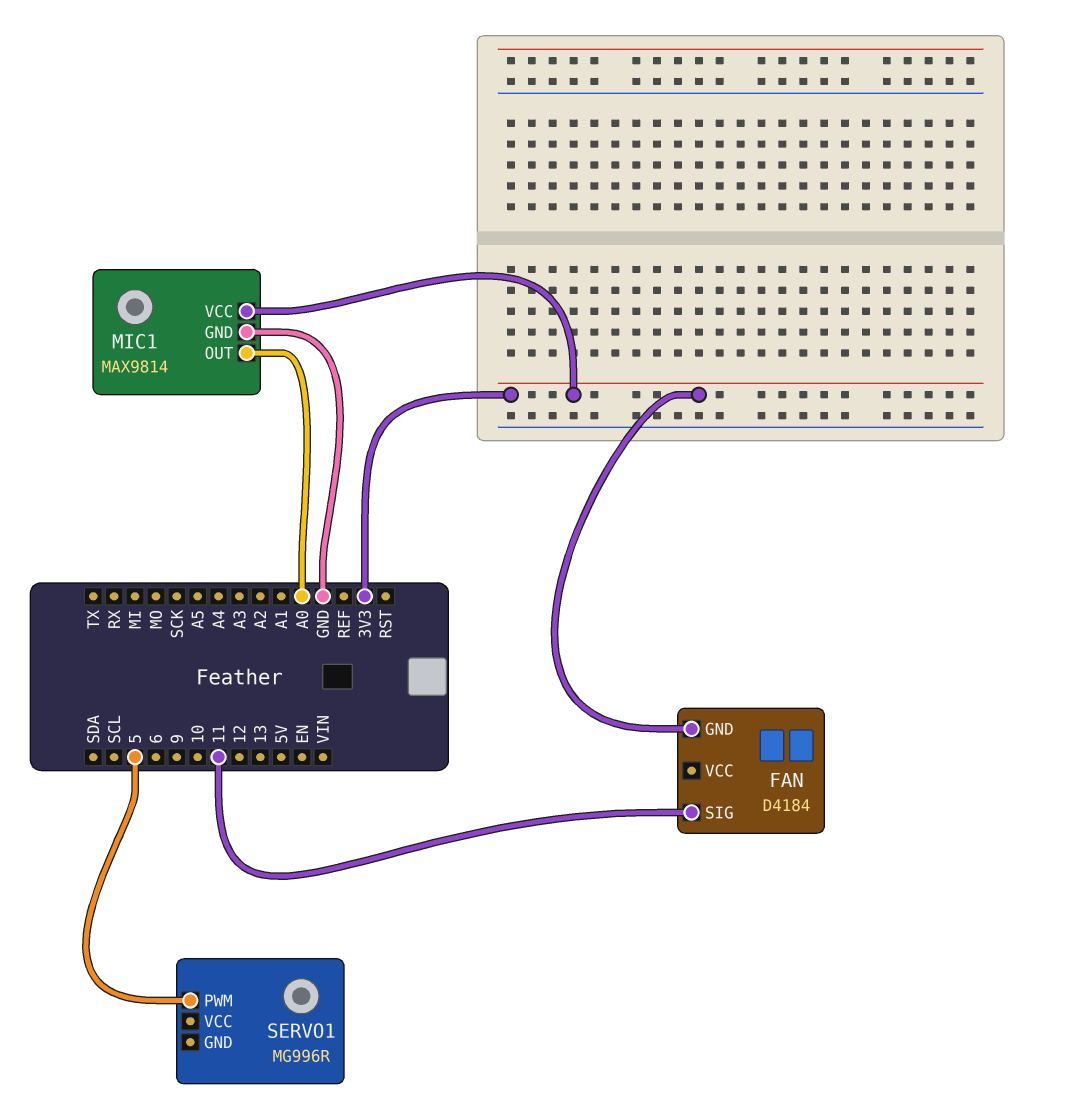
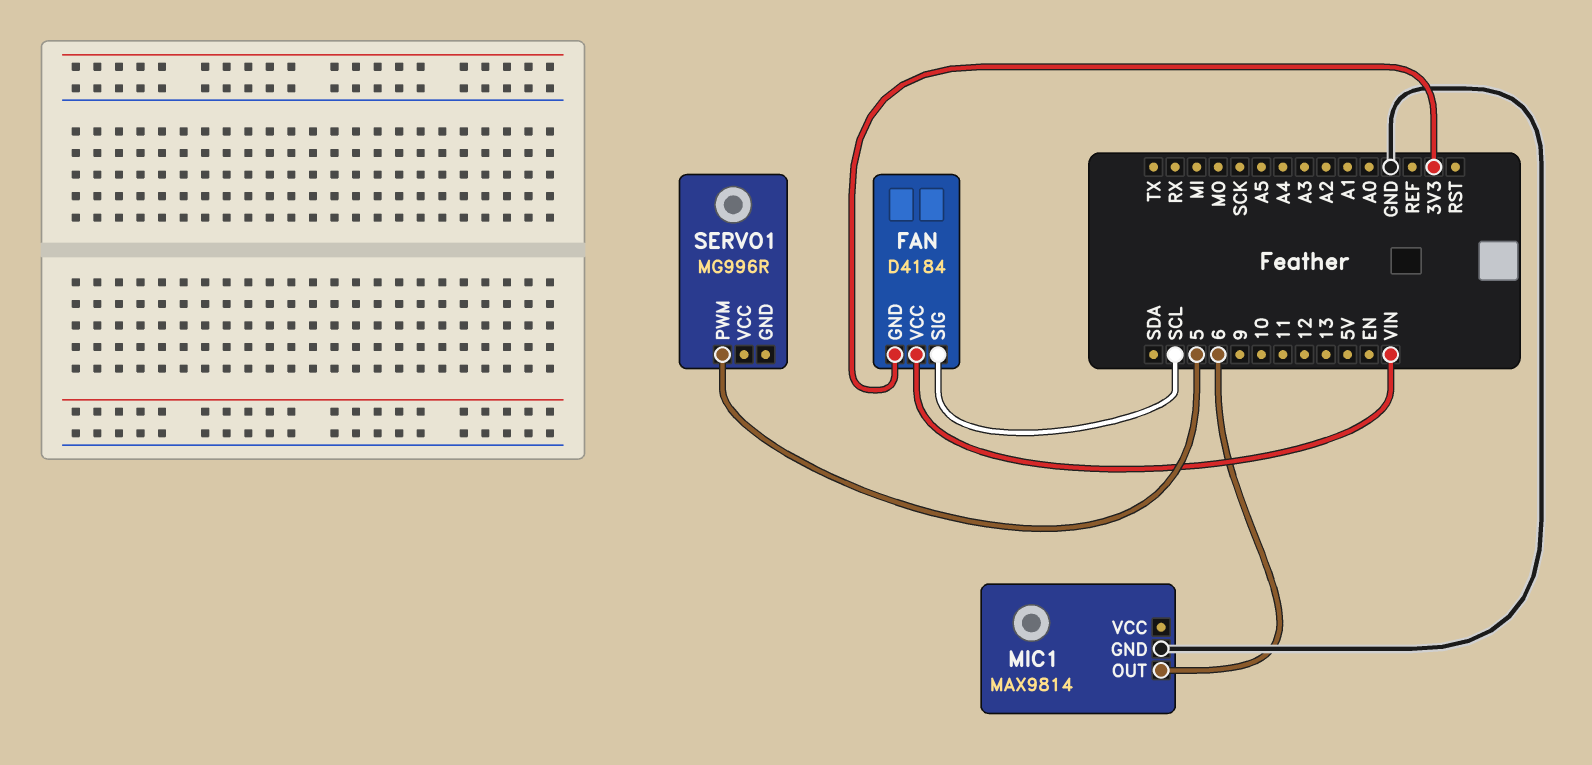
FAN pin SIG: 11 -> SCL
FAN pin VCC: none -> VIN
MIC1 pin OUT: A0 -> 6
MIC1 pin VCC: 3V3 -> none

